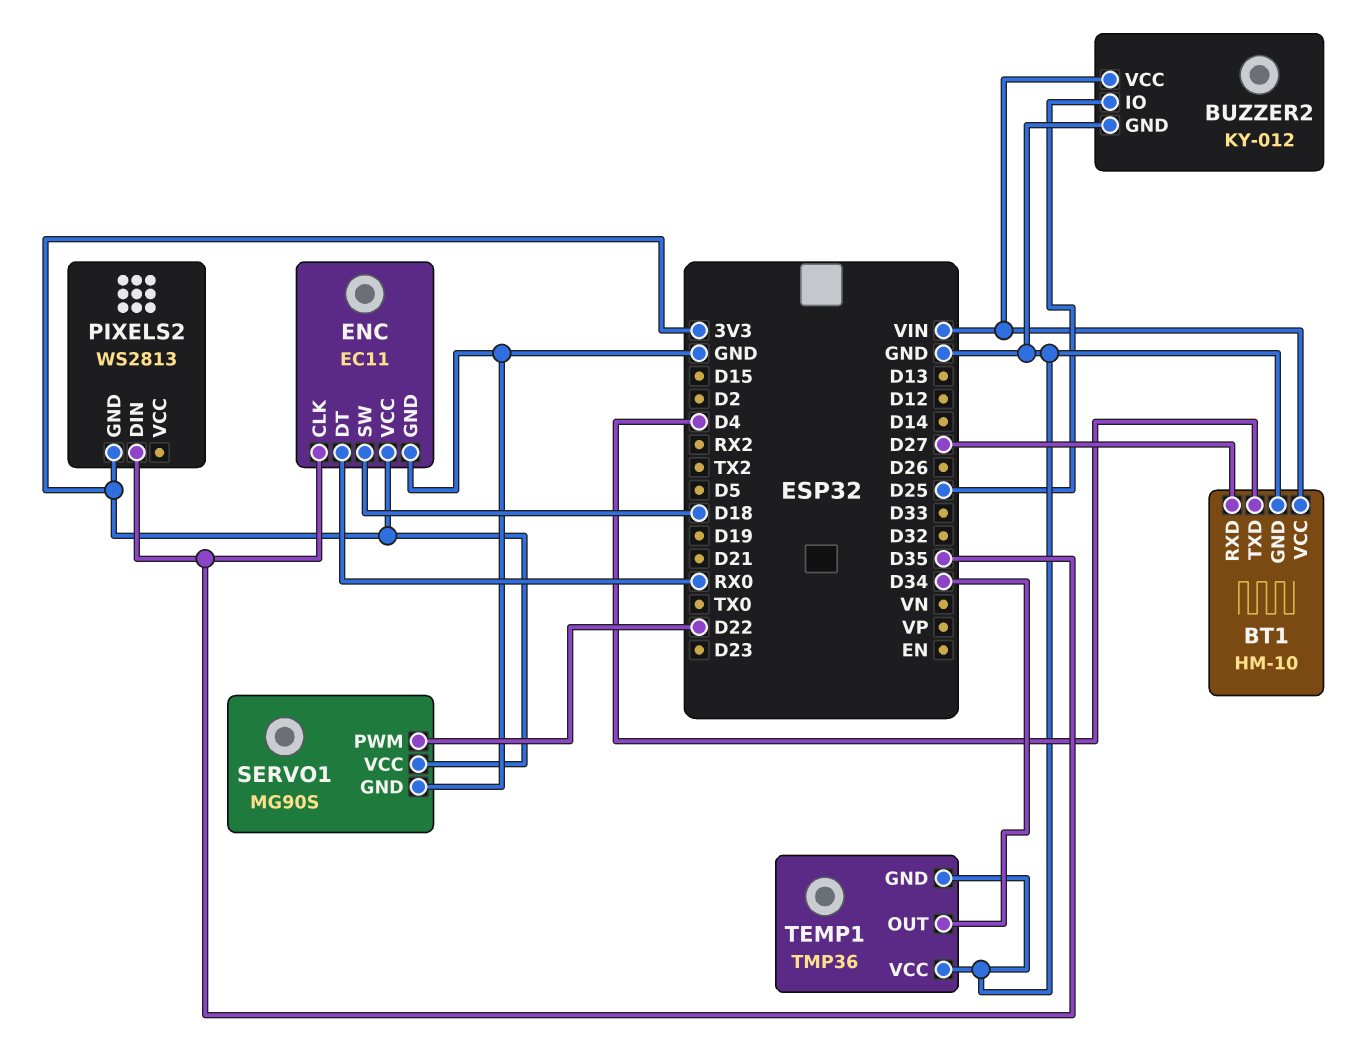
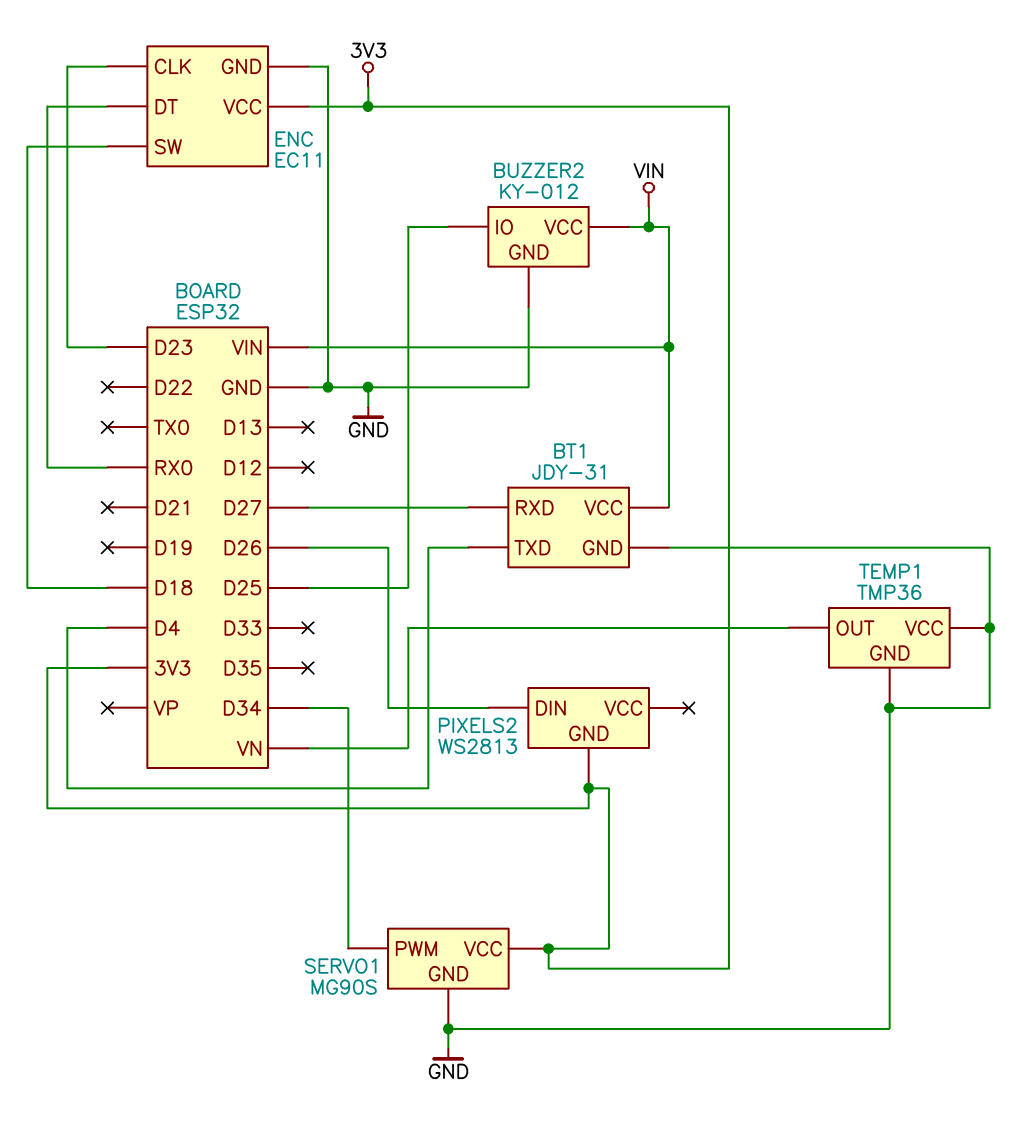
BT1: HM-10 -> JDY-31
ENC pin CLK: D35 -> D23
PIXELS2 pin DIN: D35 -> D26
SERVO1 pin PWM: D22 -> D34
TEMP1 pin OUT: D34 -> VN

